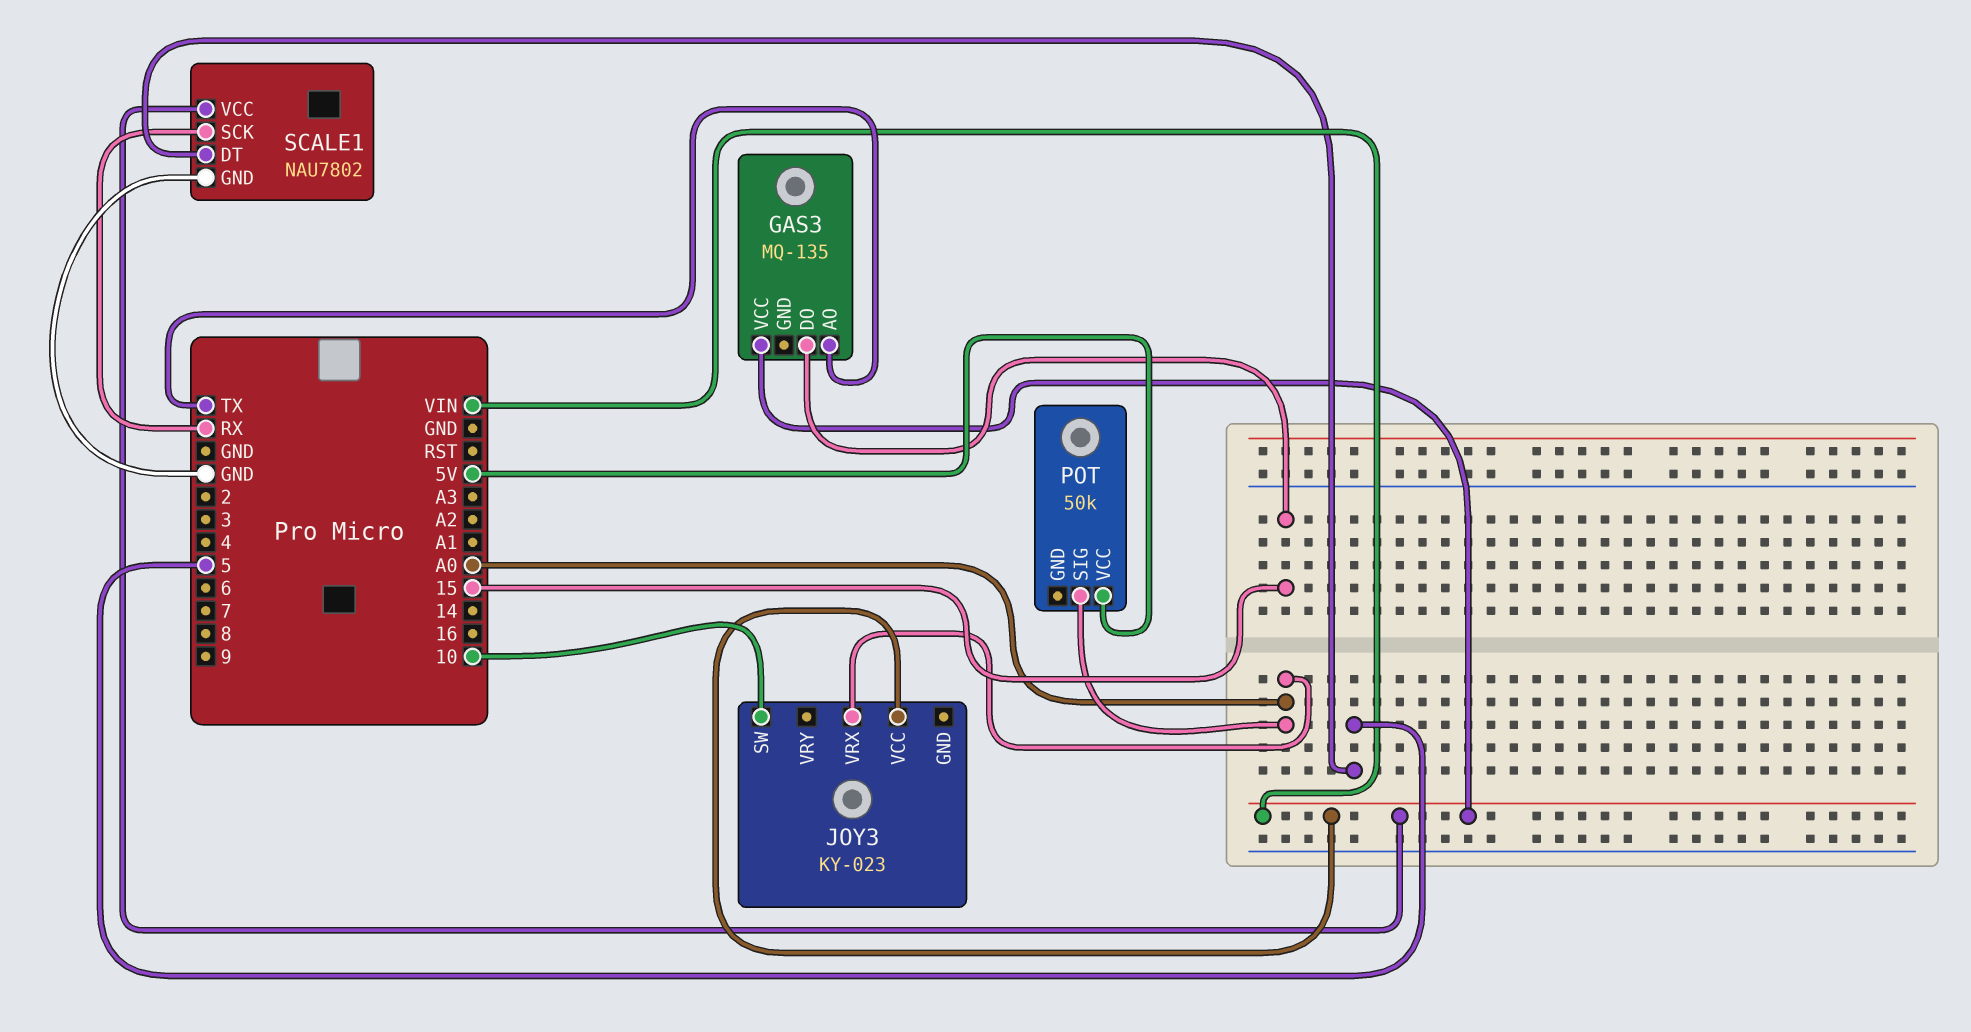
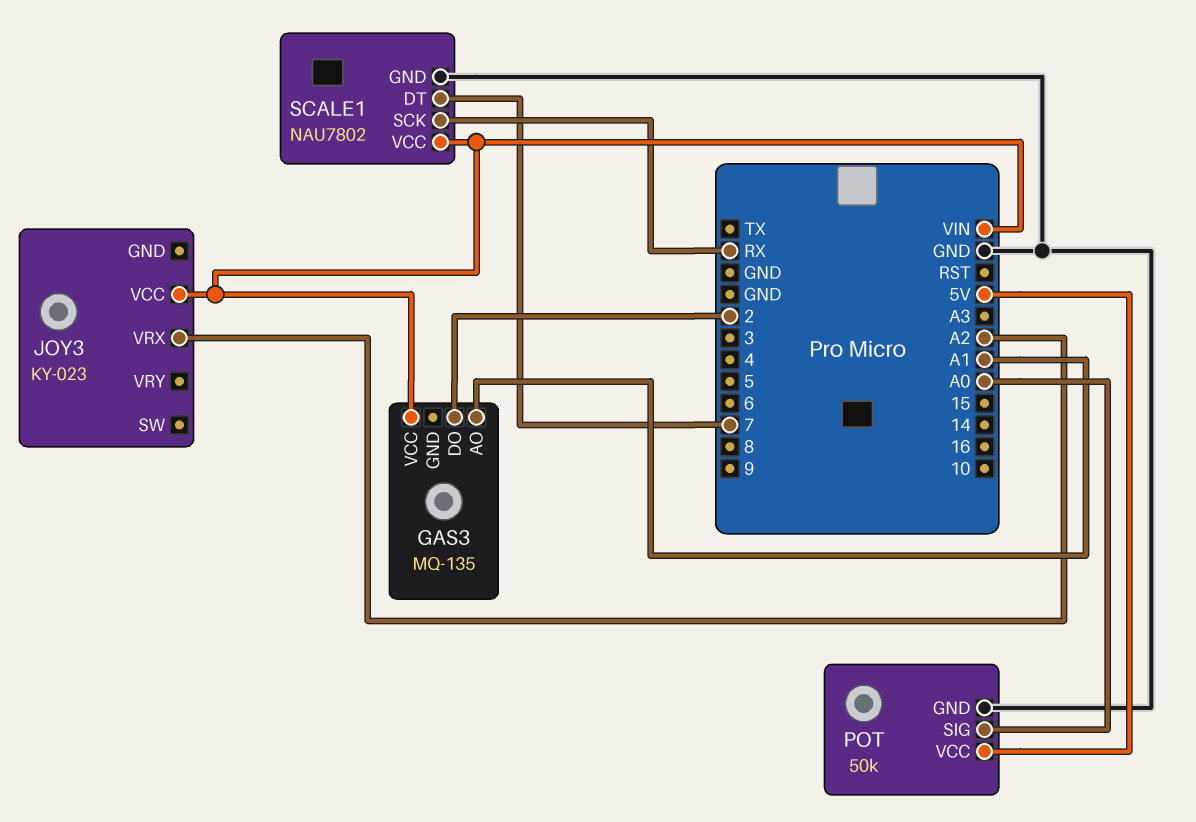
GAS3 pin AO: TX -> A1
GAS3 pin DO: 15 -> 2
JOY3 pin SW: 10 -> none
JOY3 pin VRX: A0 -> A2
POT pin GND: none -> GND
SCALE1 pin DT: 5 -> 7

